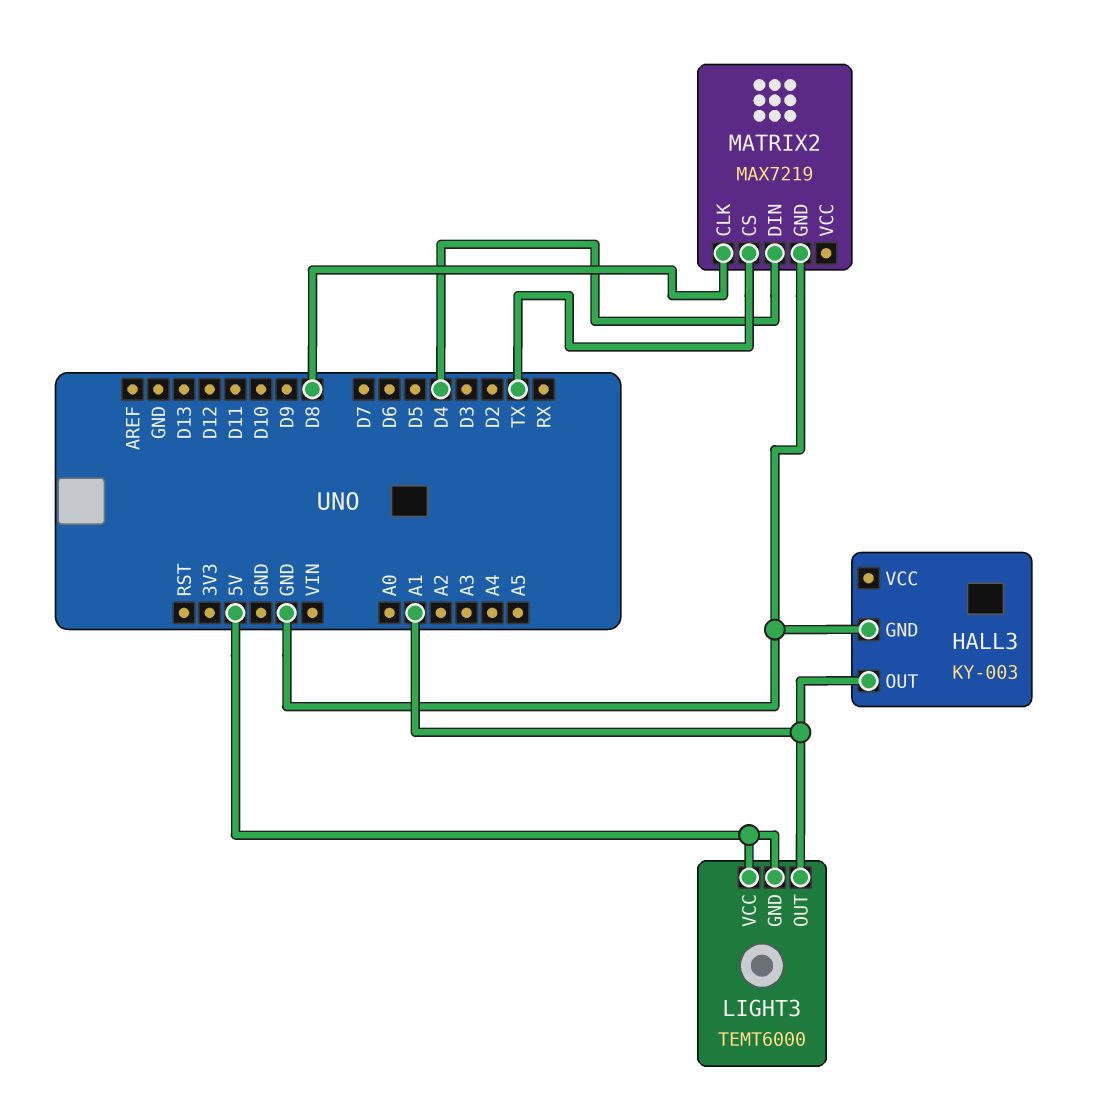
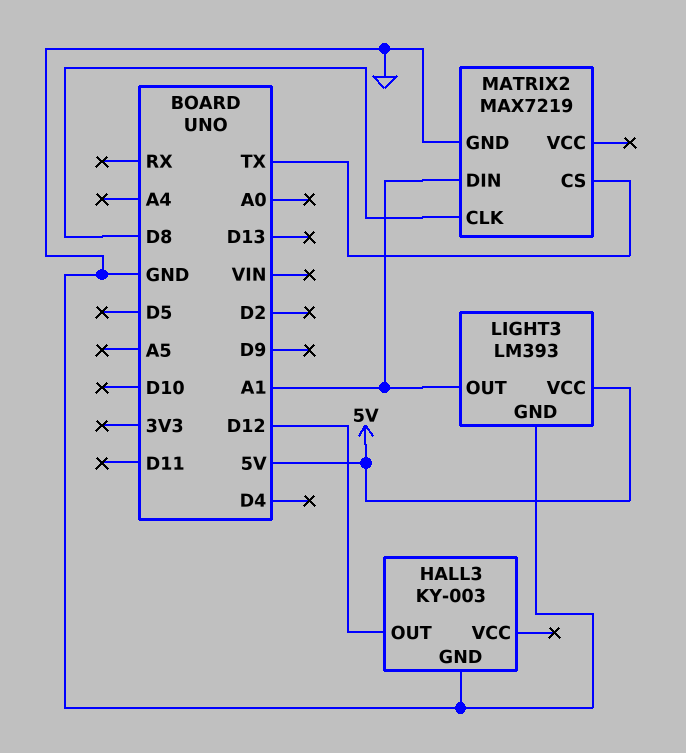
HALL3 pin OUT: A1 -> D12
LIGHT3: TEMT6000 -> LM393
LIGHT3 pin GND: 5V -> GND
MATRIX2 pin DIN: D4 -> A1

